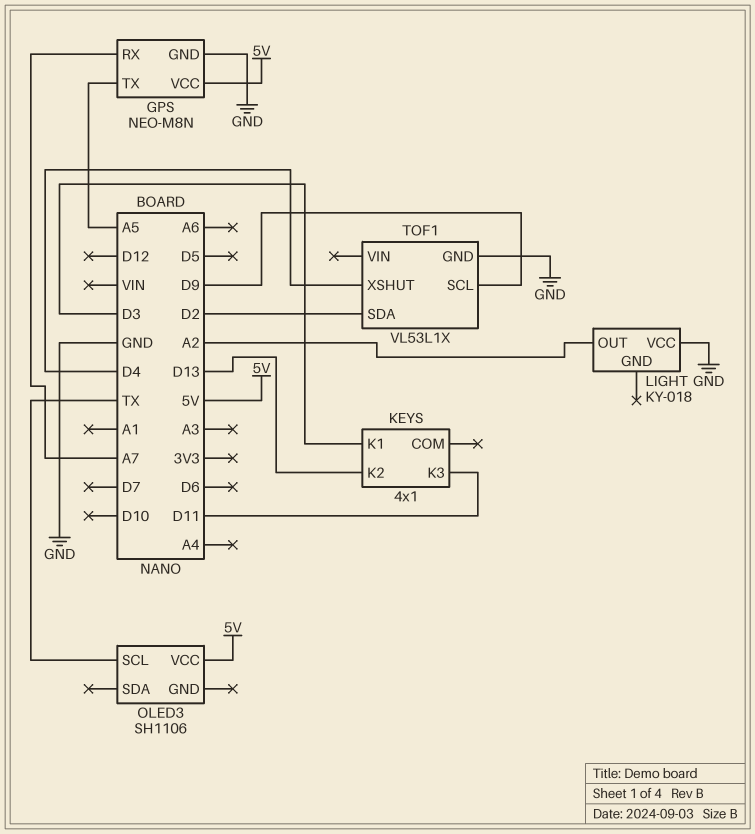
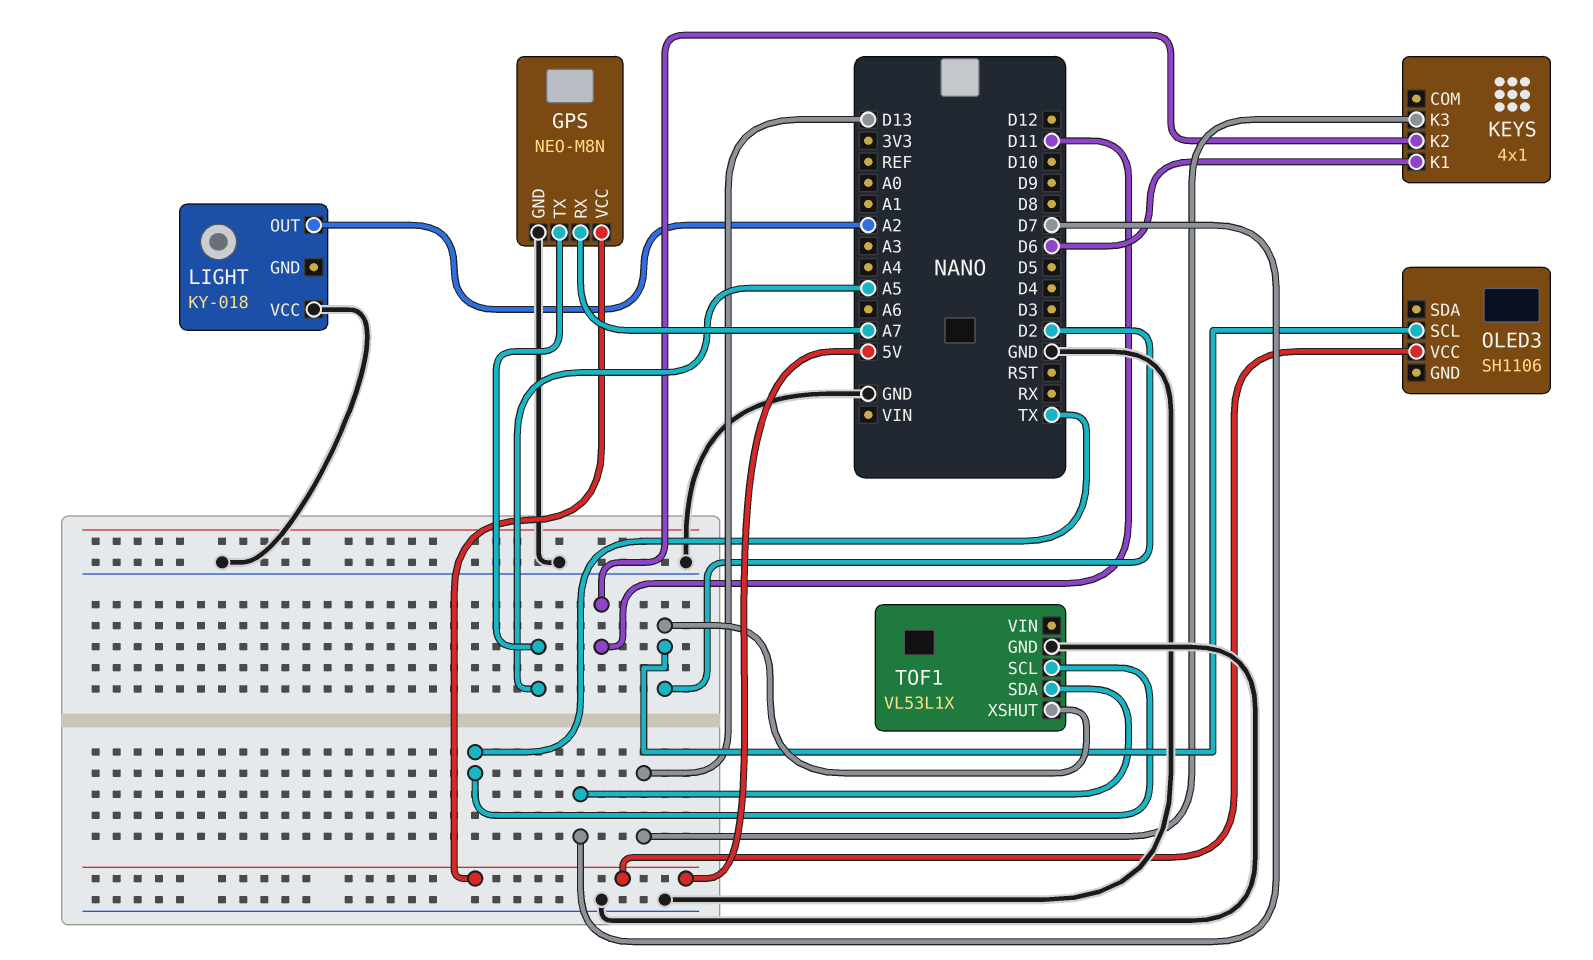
KEYS pin K1: D3 -> D6
KEYS pin K2: D13 -> D11
KEYS pin K3: D11 -> D13
OLED3 pin SCL: TX -> D2
TOF1 pin SCL: D9 -> TX
TOF1 pin SDA: D2 -> D7
TOF1 pin XSHUT: D4 -> D2

